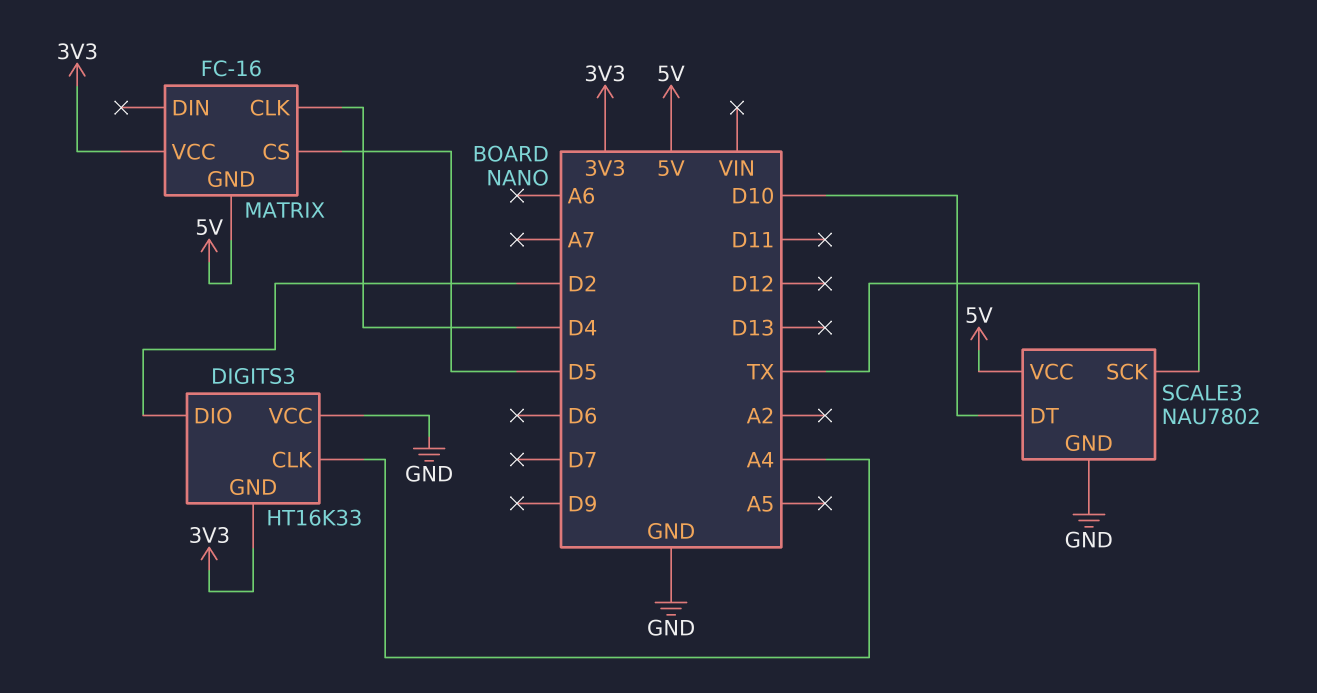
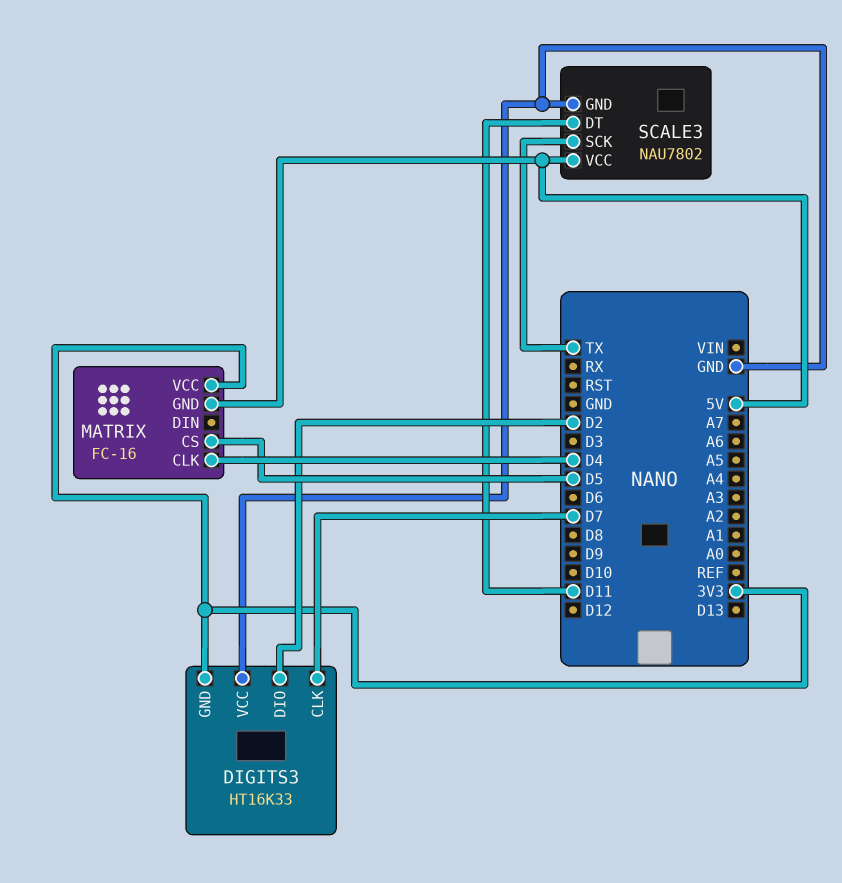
DIGITS3 pin CLK: A4 -> D7
SCALE3 pin DT: D10 -> D11

